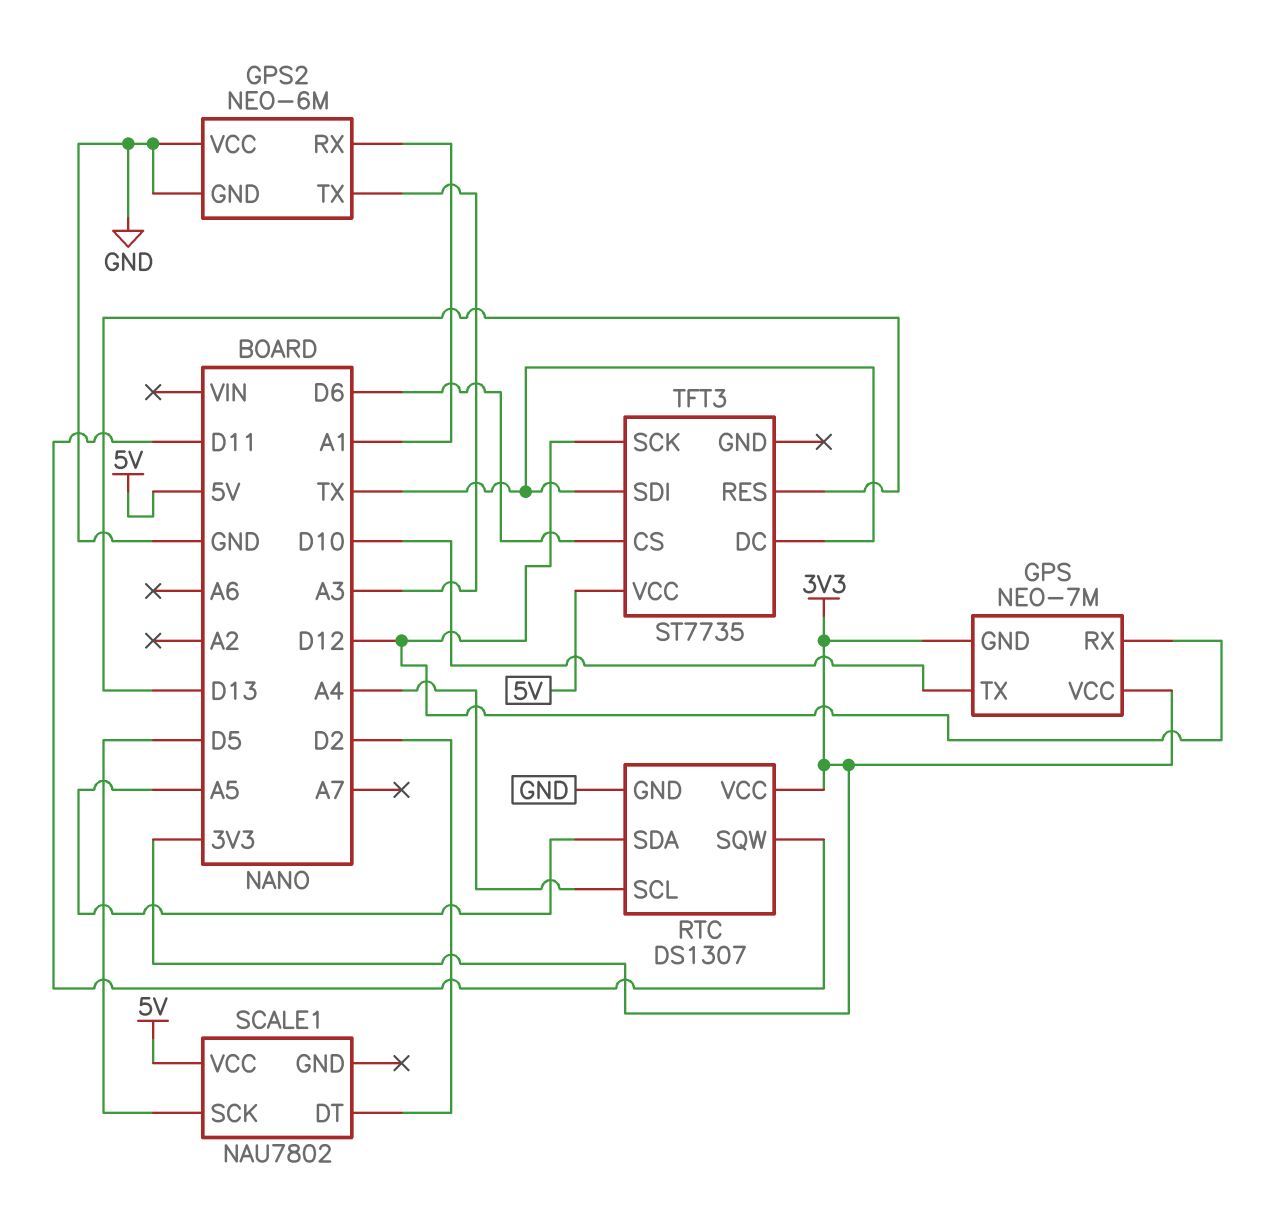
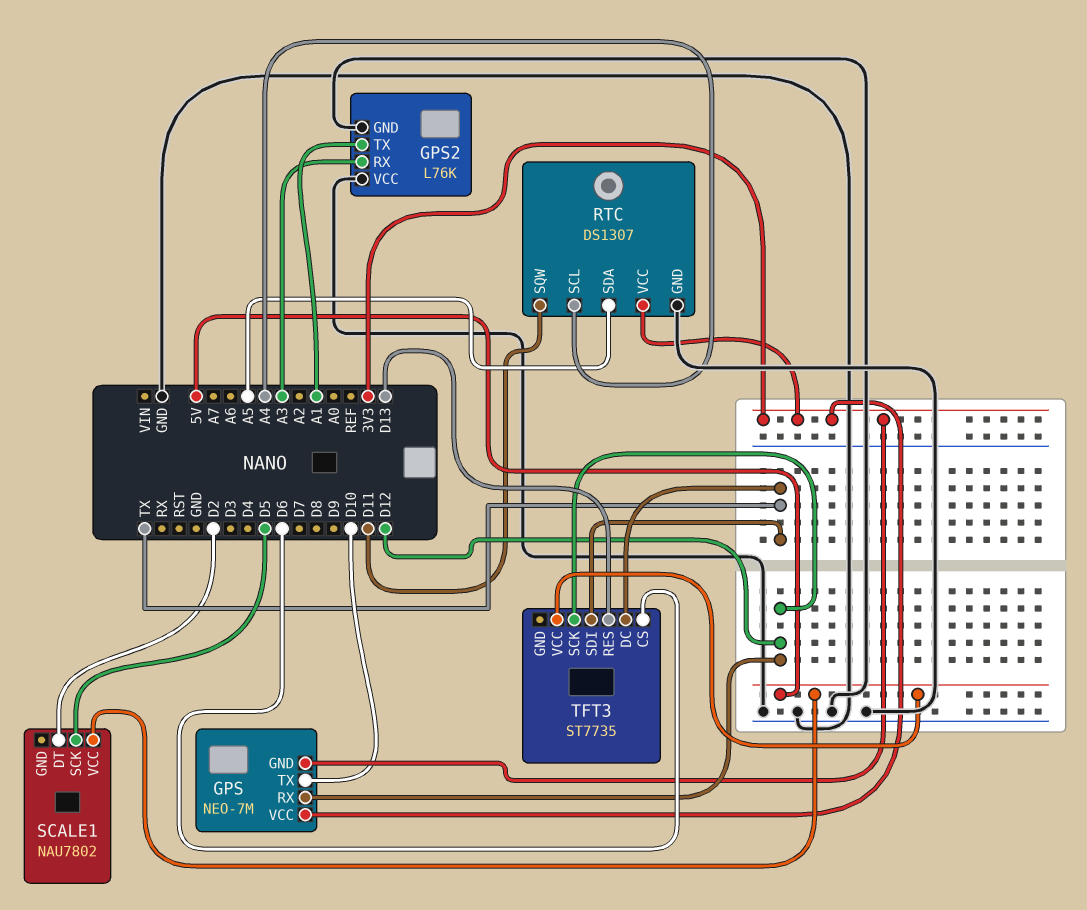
GPS2: NEO-6M -> L76K
GPS2 pin RX: A1 -> A3
GPS2 pin TX: A3 -> A1

